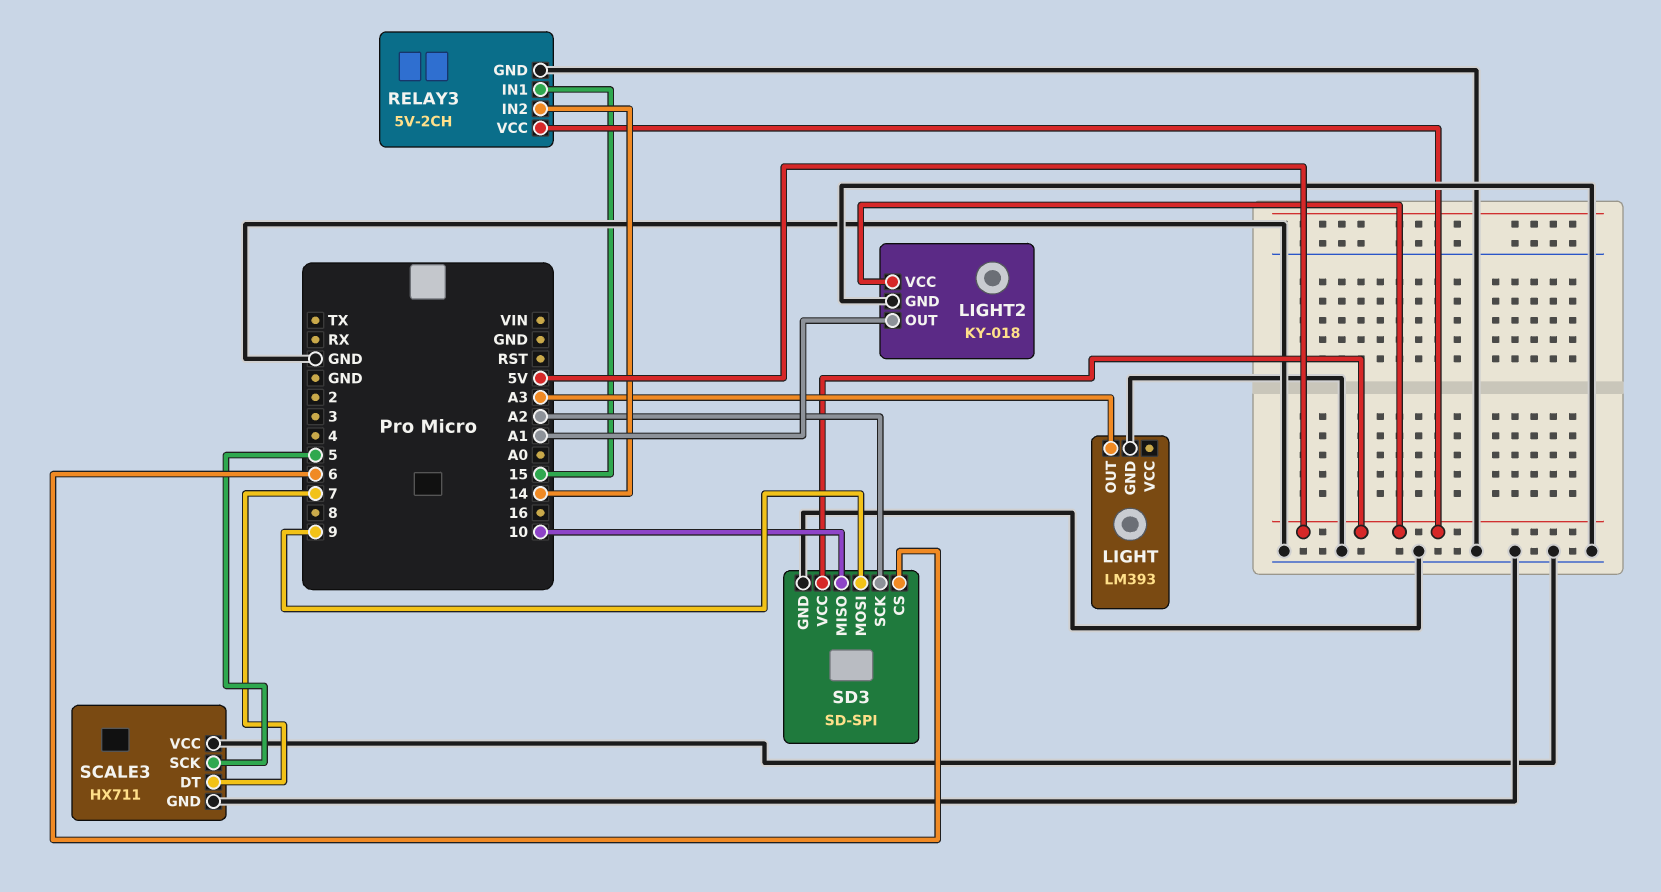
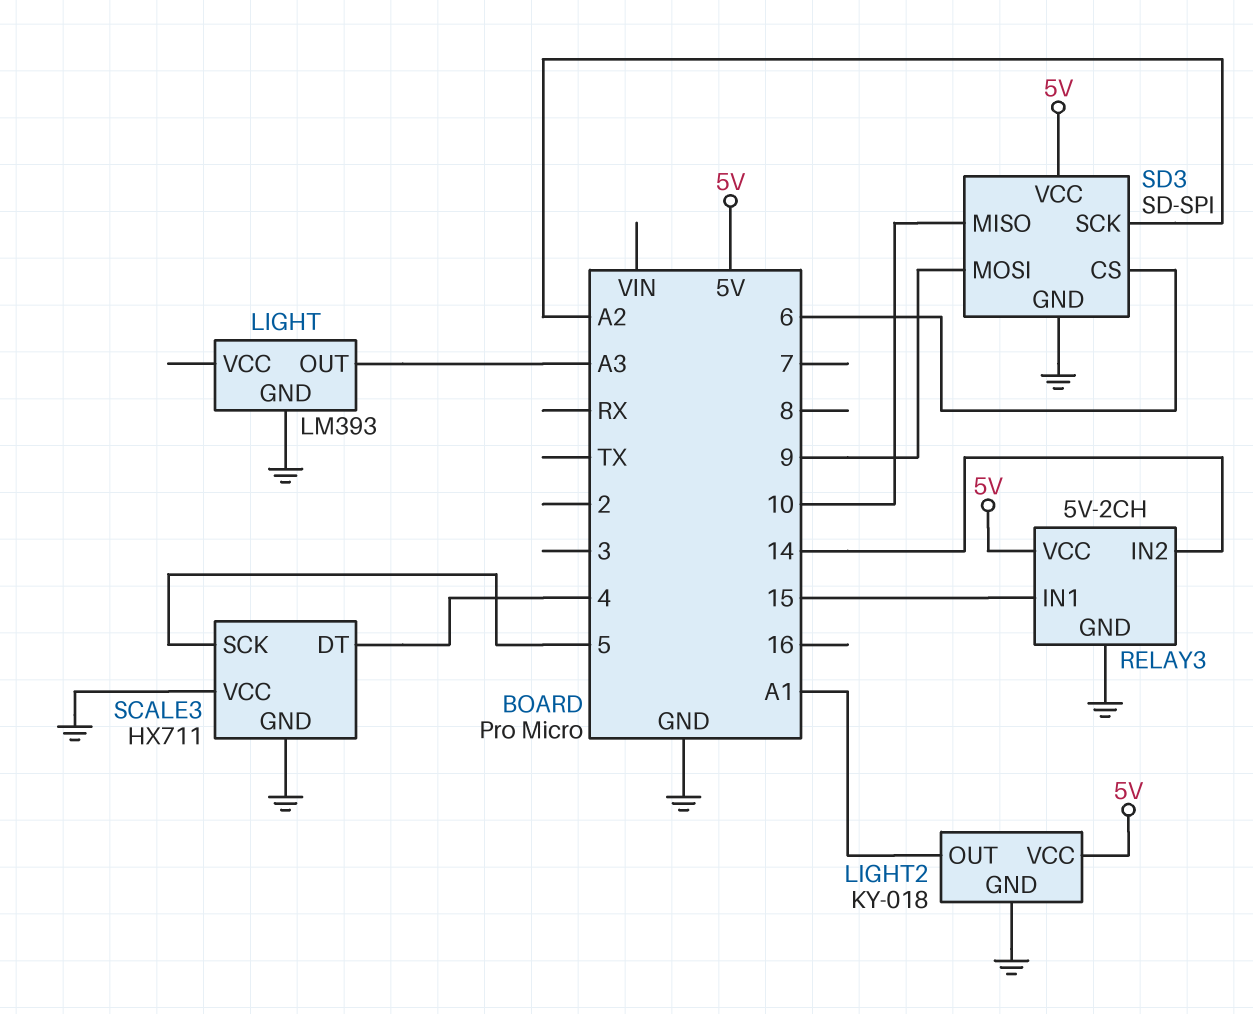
SCALE3 pin DT: 7 -> 4

